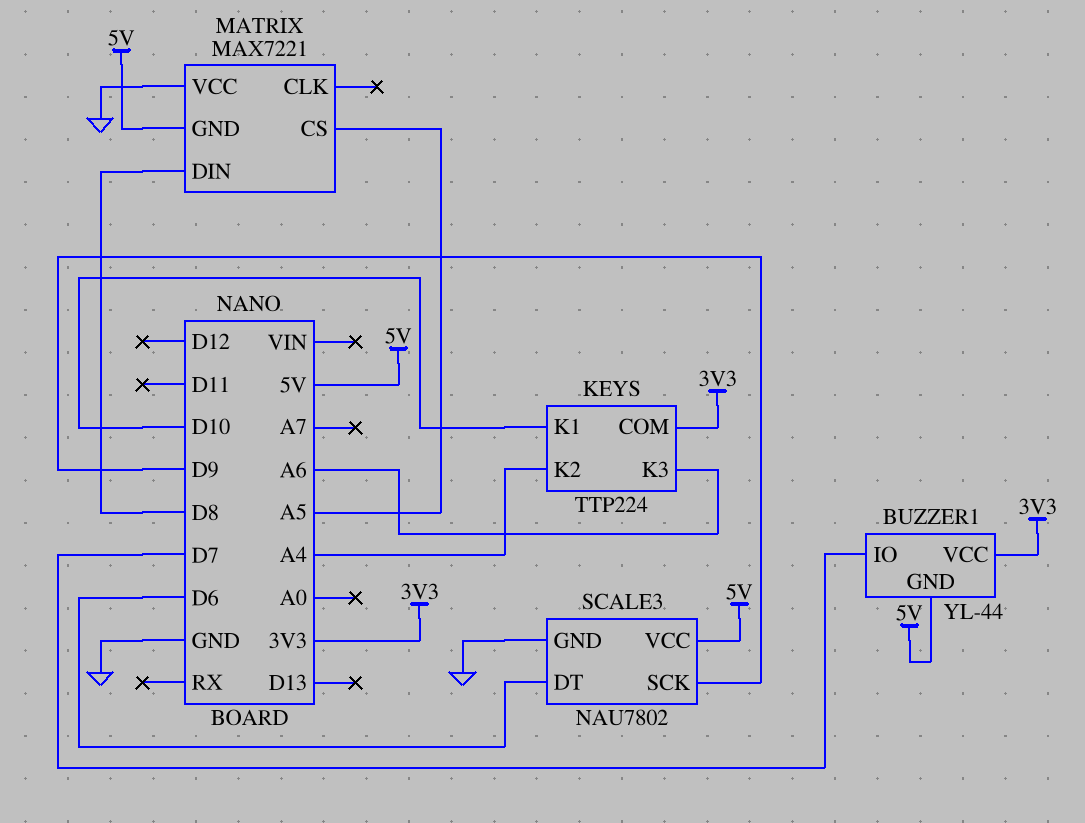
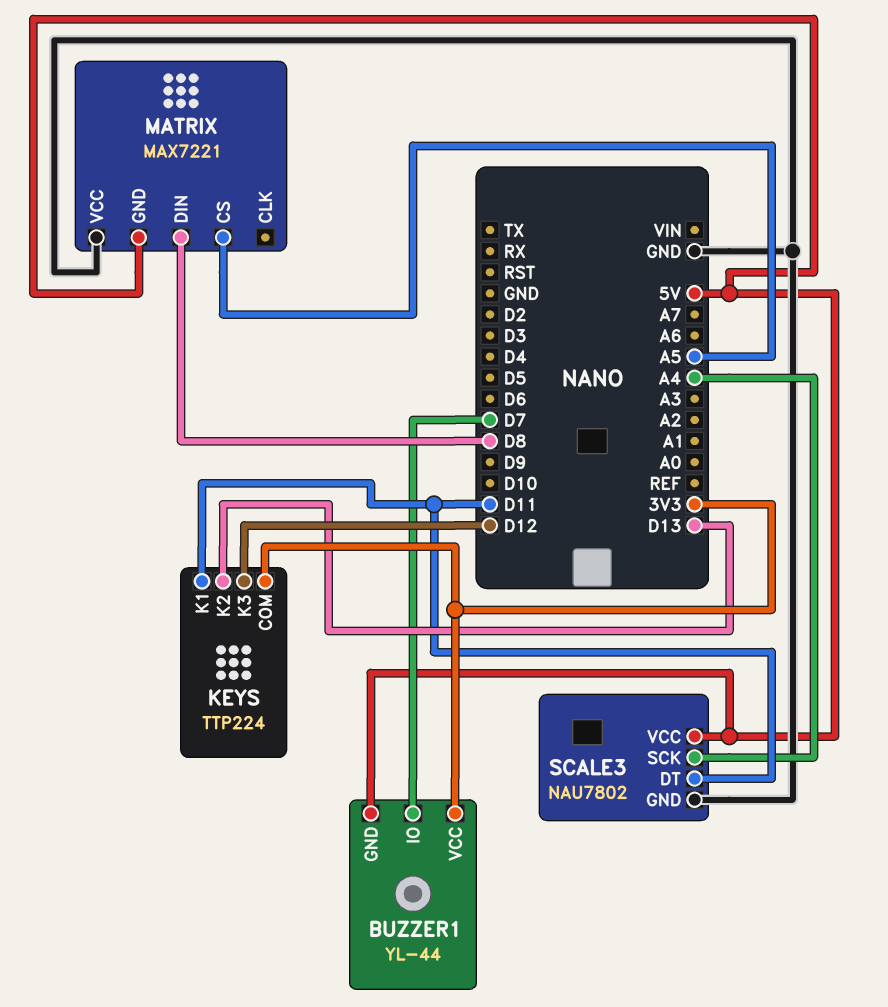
KEYS pin K1: D10 -> D11
KEYS pin K2: A4 -> D13
KEYS pin K3: A6 -> D12
SCALE3 pin DT: D6 -> D11
SCALE3 pin SCK: D9 -> A4

